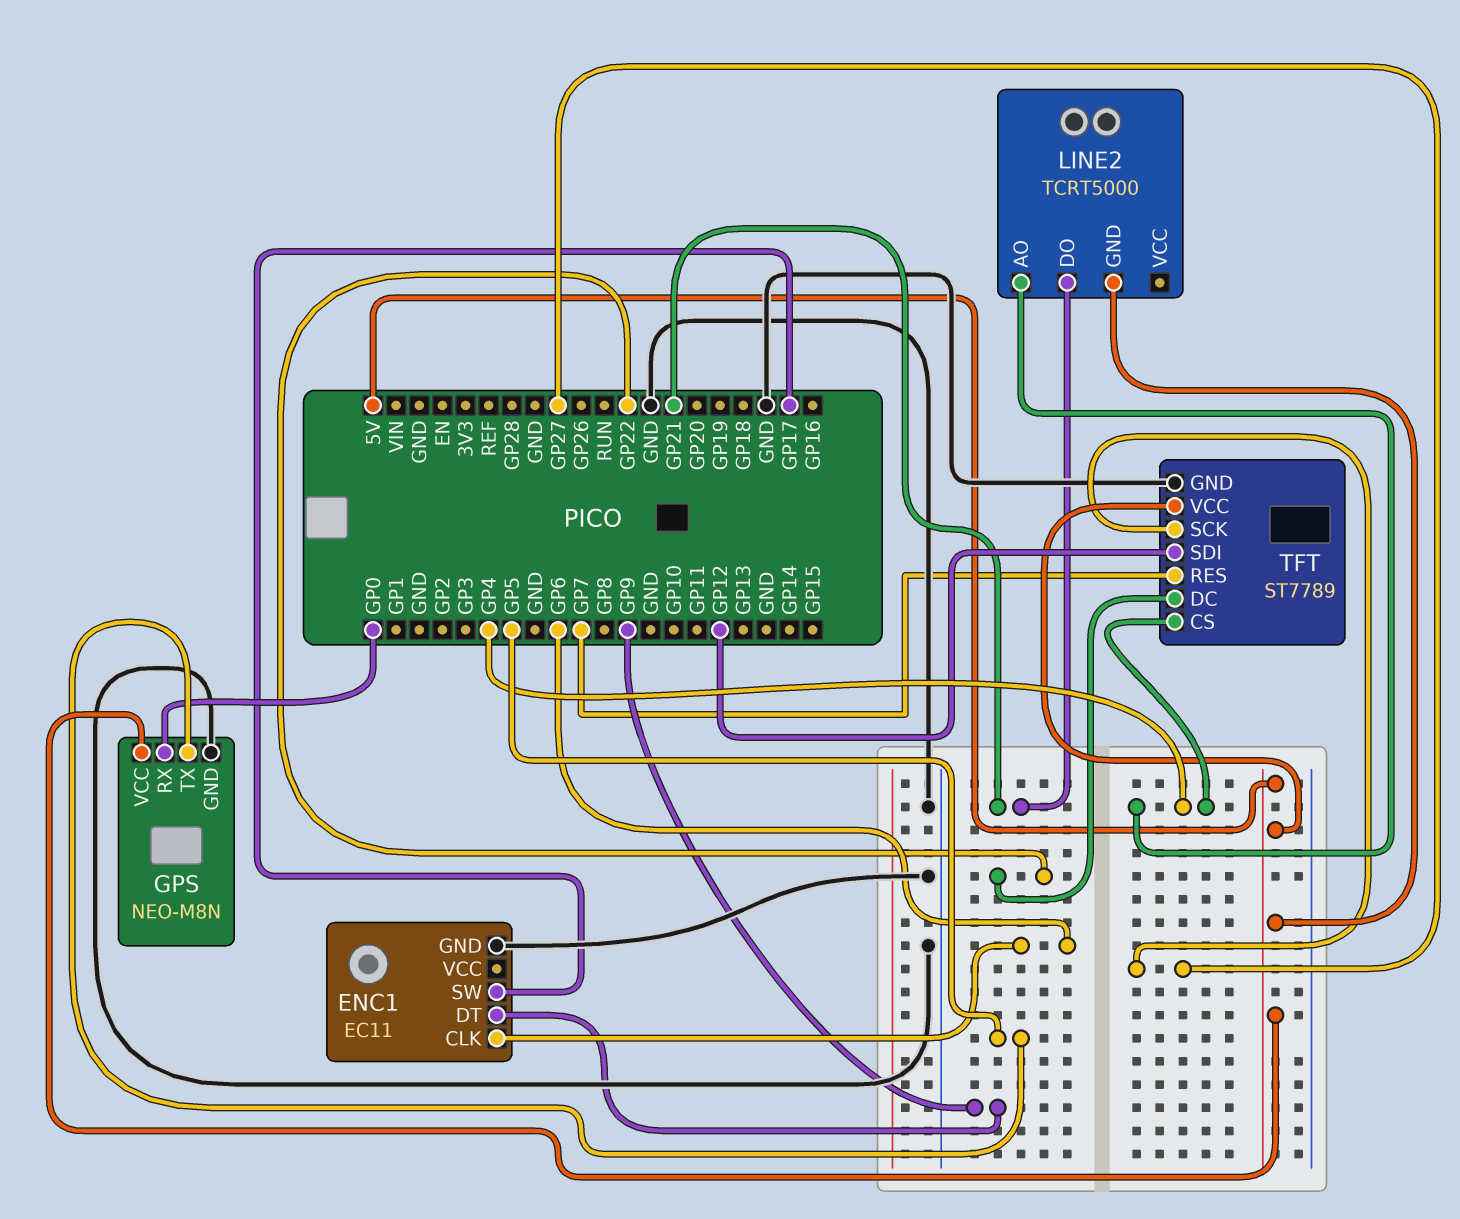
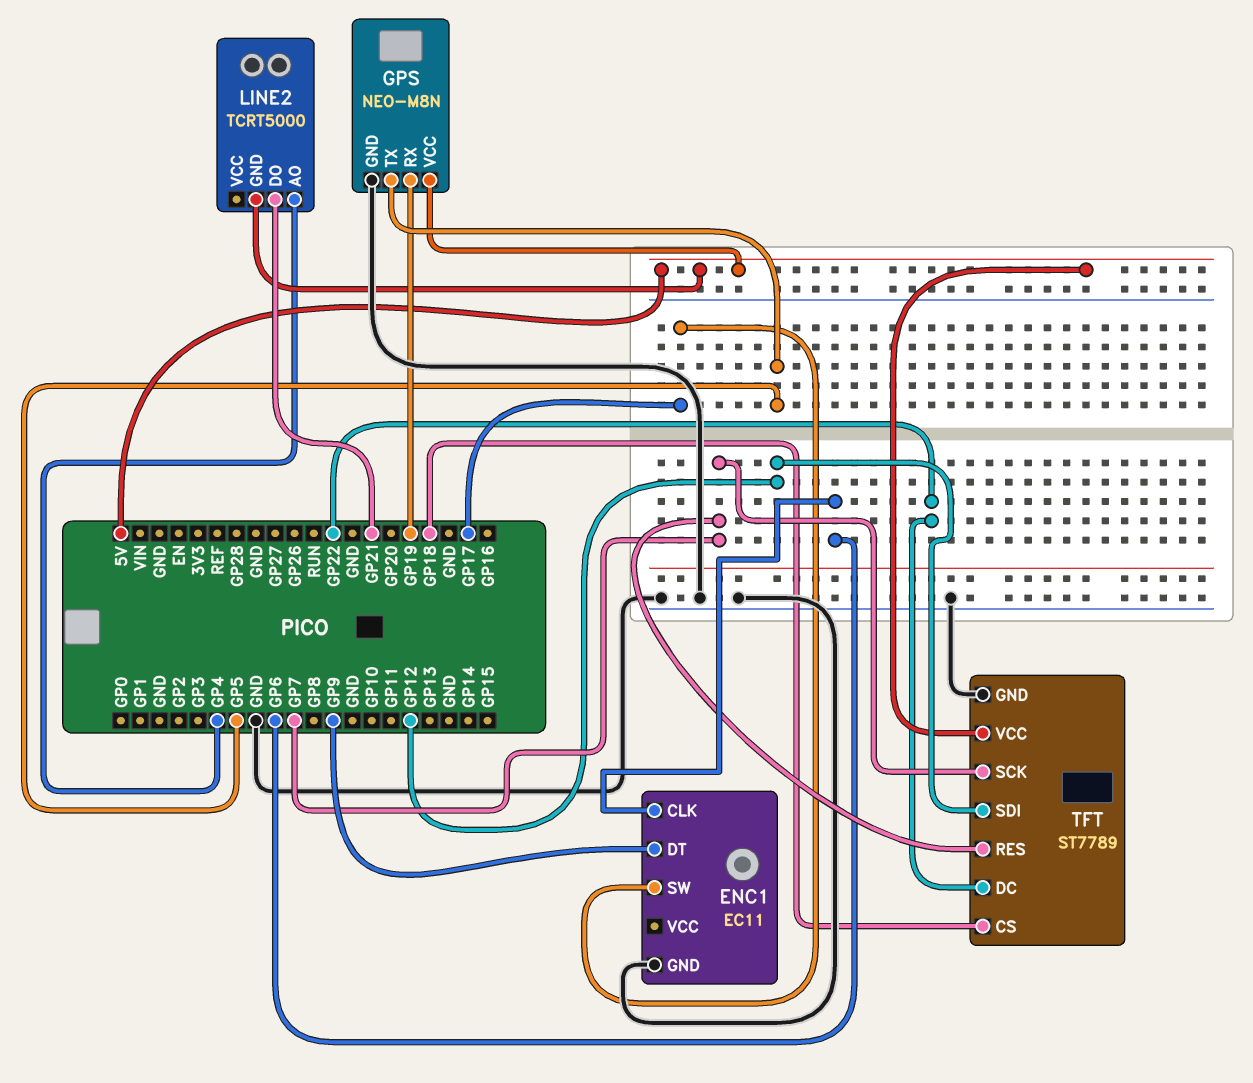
GPS pin RX: GP0 -> GP19
TFT pin CS: GP4 -> GP18
TFT pin SCK: GP27 -> GP7

